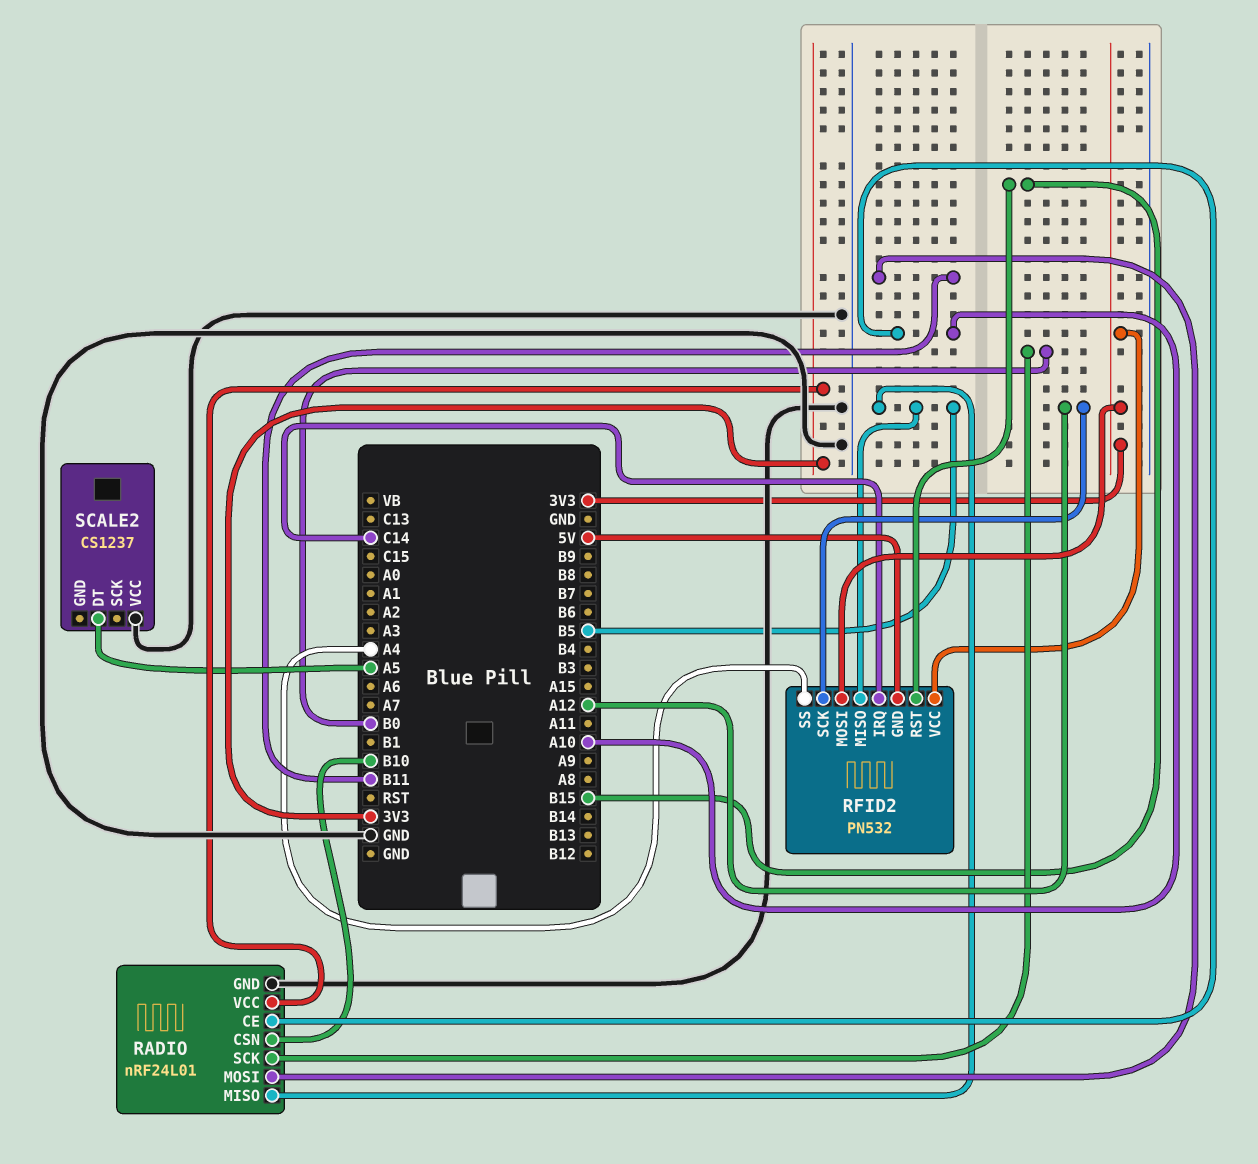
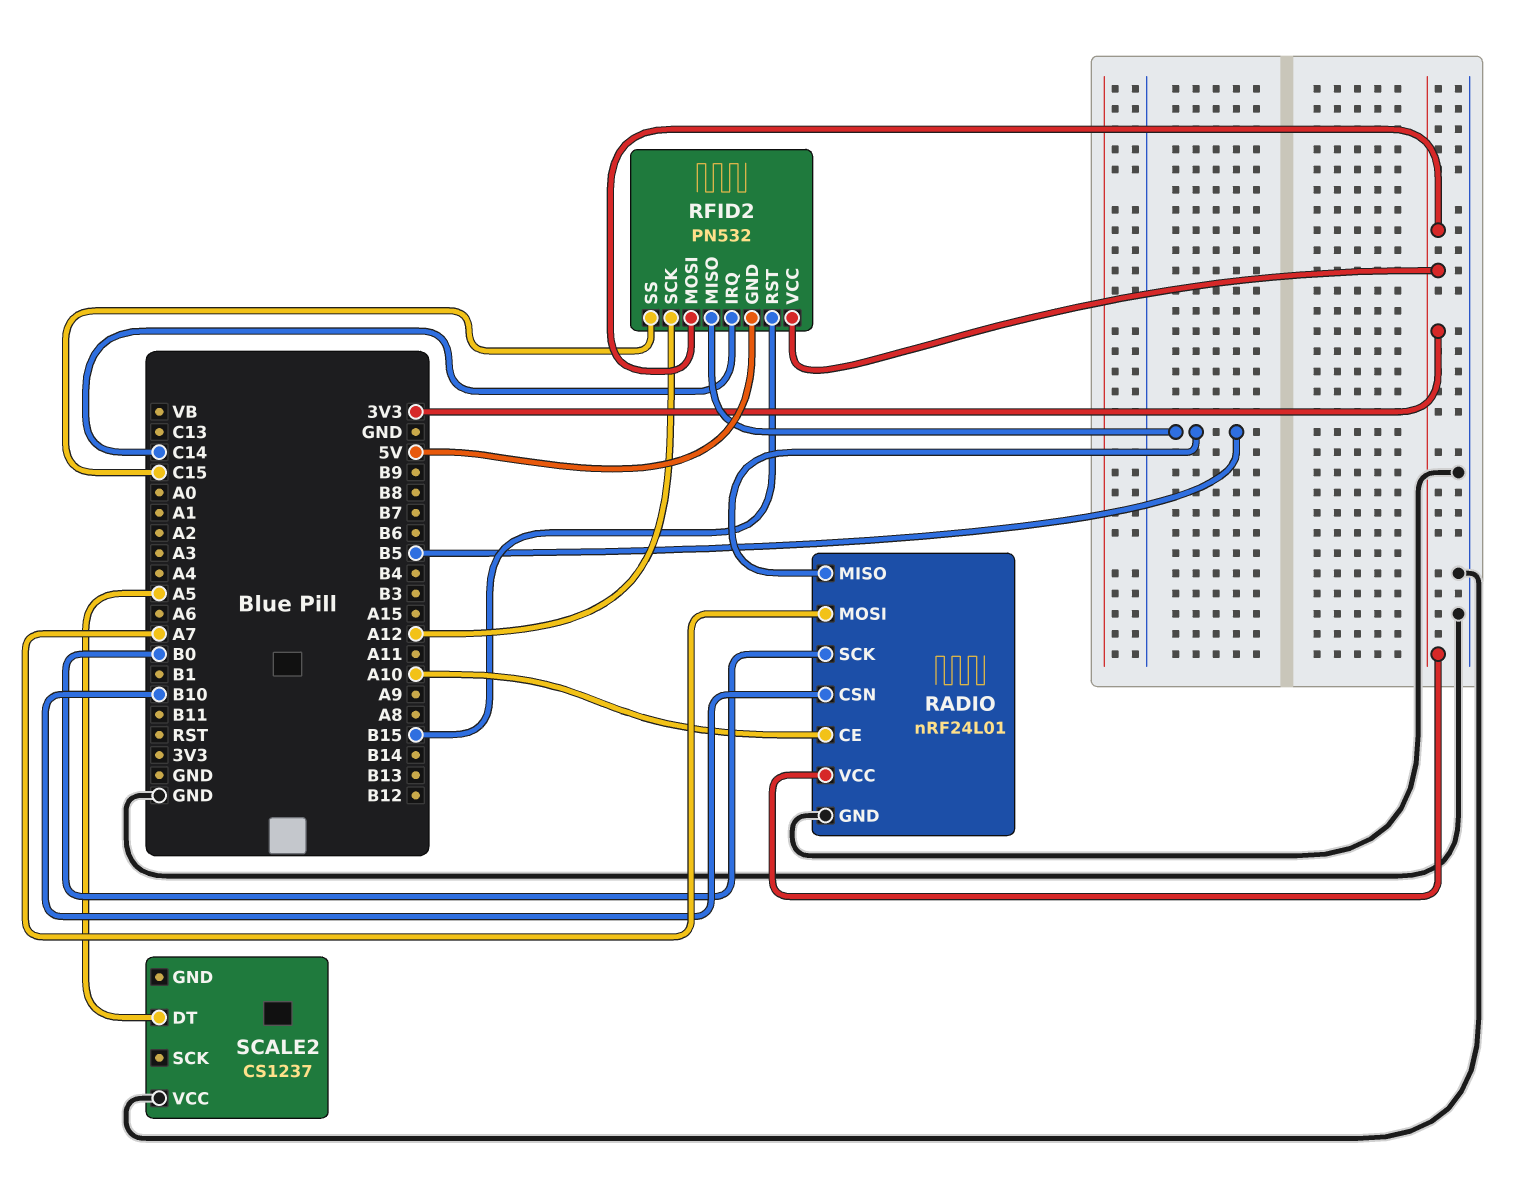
RADIO pin MOSI: B11 -> A7
RFID2 pin SS: A4 -> C15

